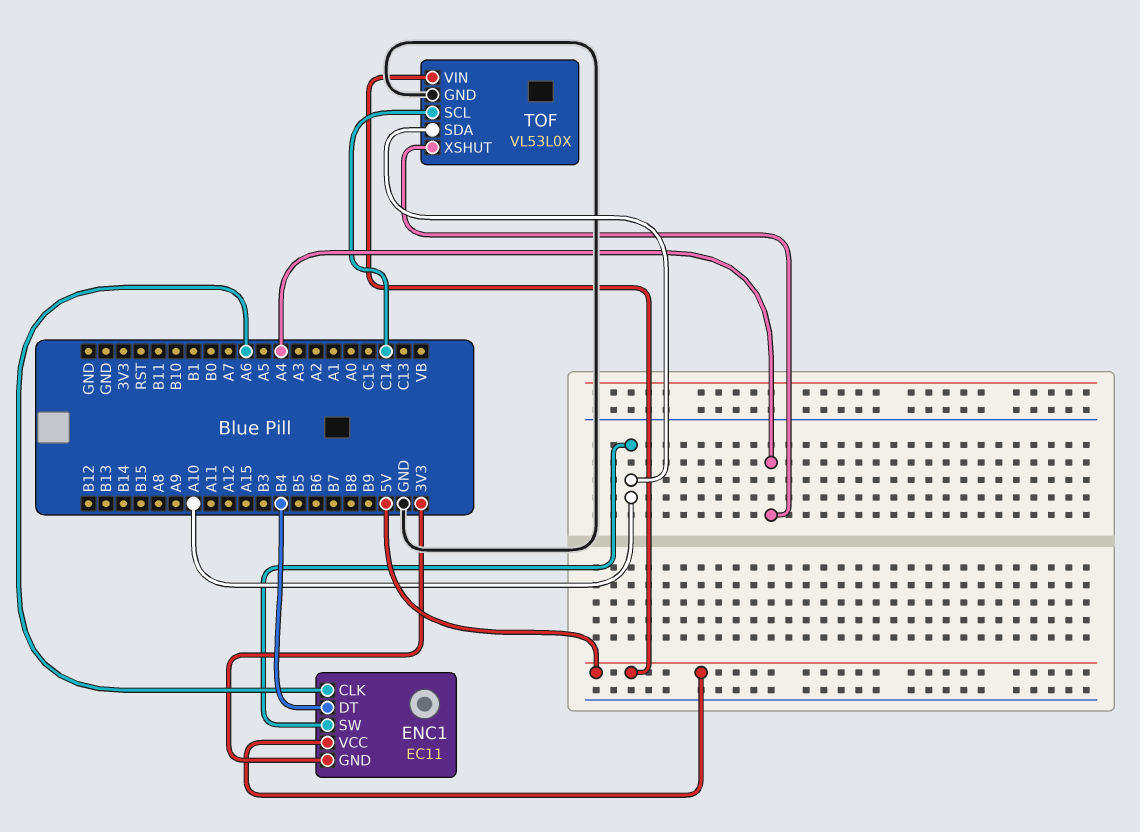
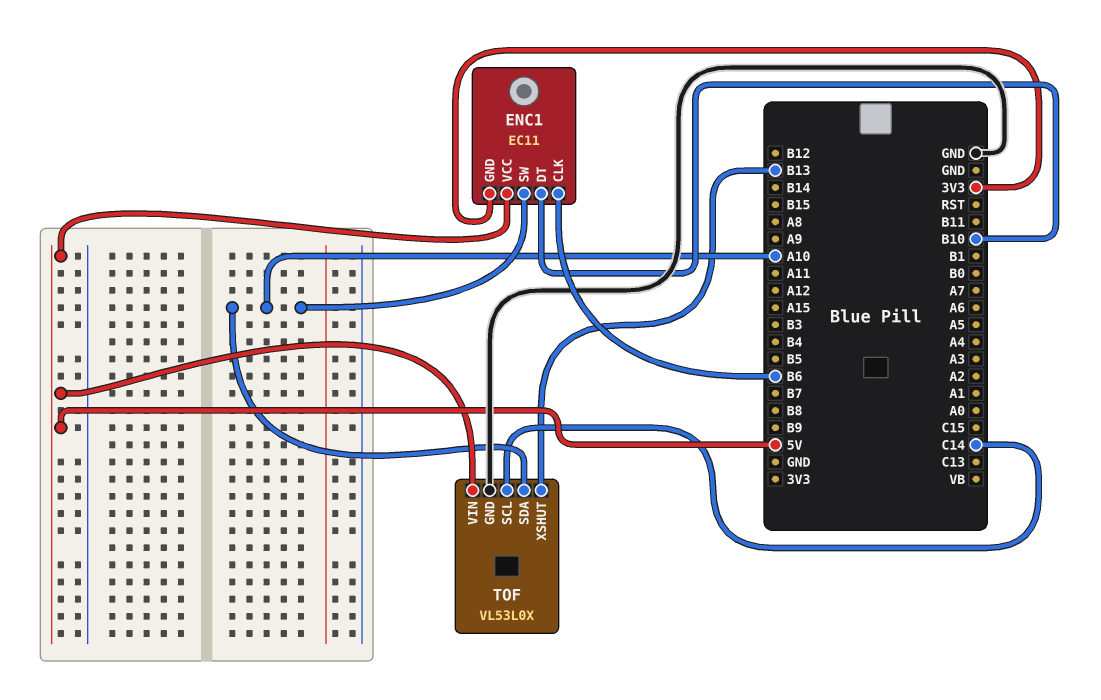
ENC1 pin CLK: A6 -> B6
ENC1 pin DT: B4 -> B10
TOF pin XSHUT: A4 -> B13

